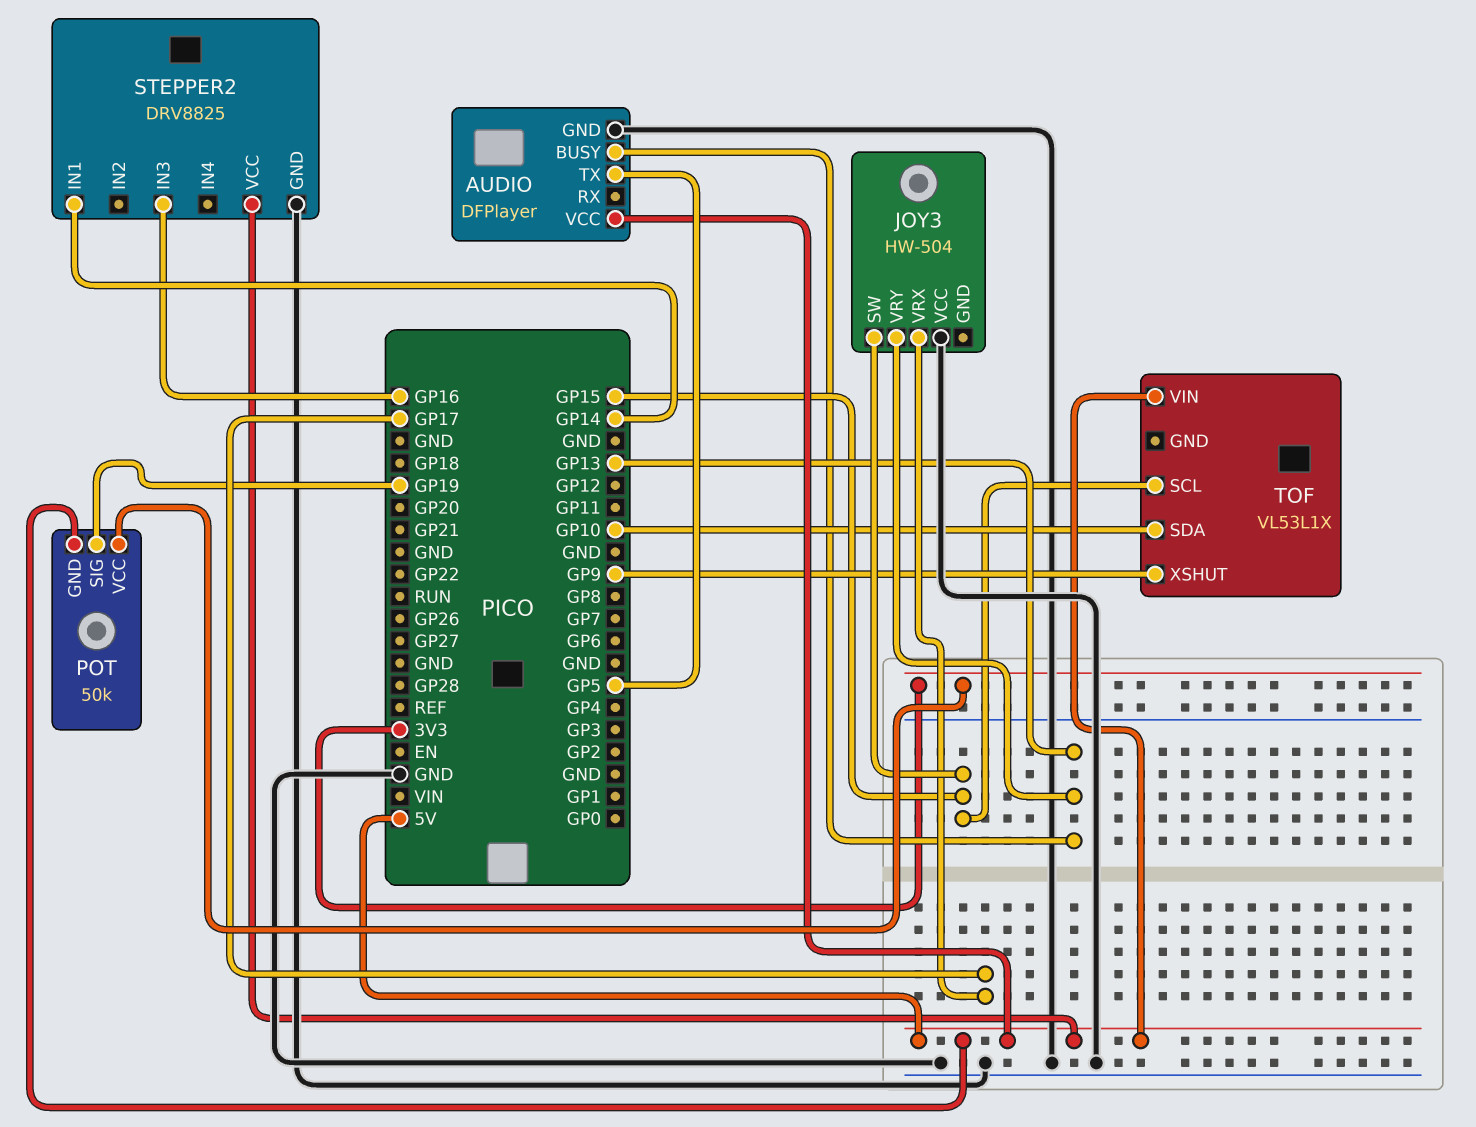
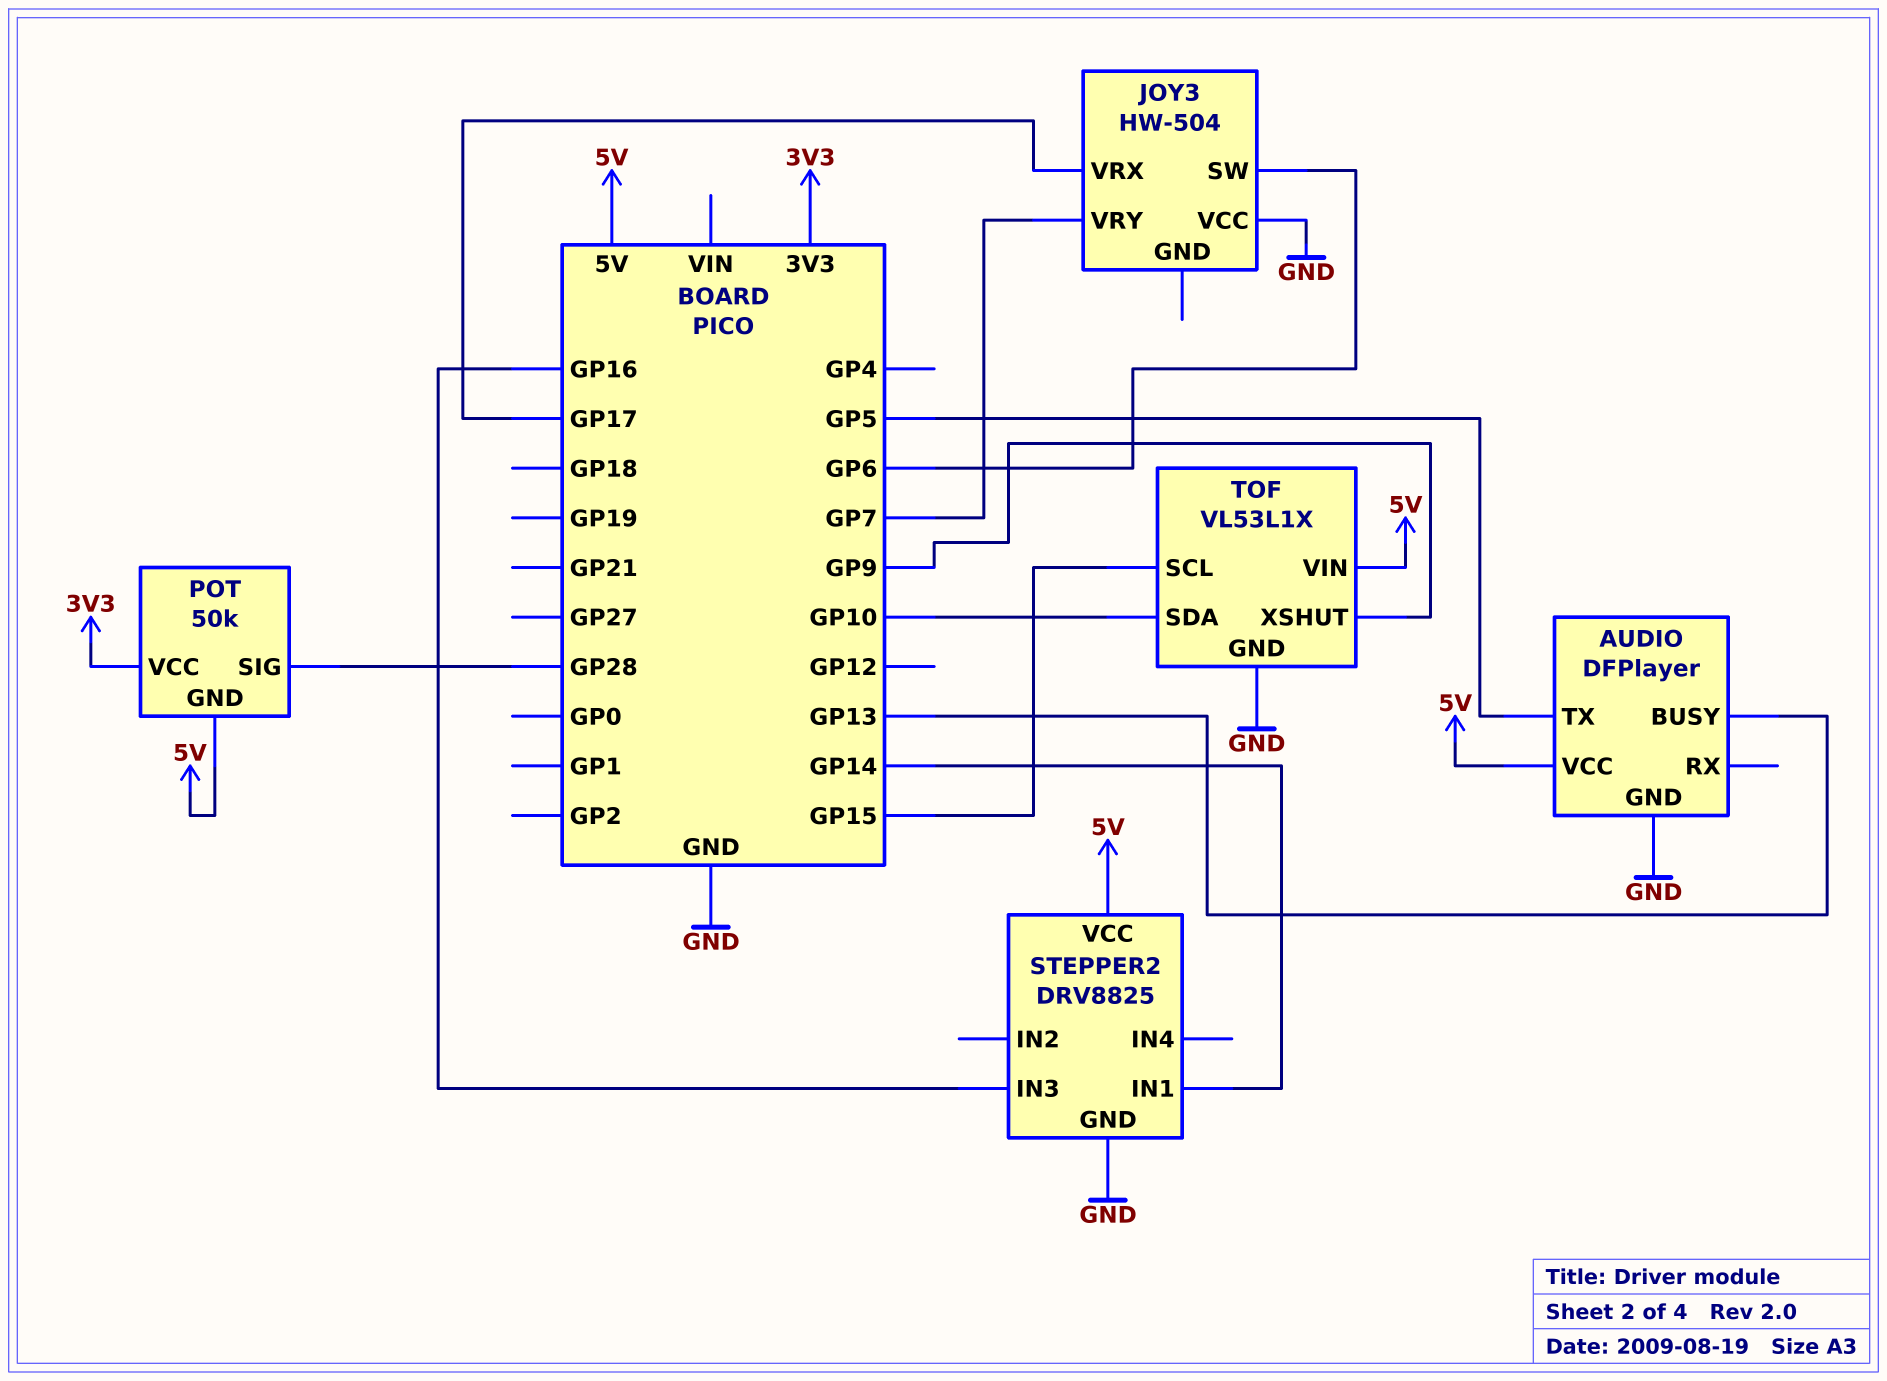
JOY3 pin SW: GP15 -> GP6
JOY3 pin VRY: GP13 -> GP7
POT pin SIG: GP19 -> GP28
TOF pin GND: none -> GND

